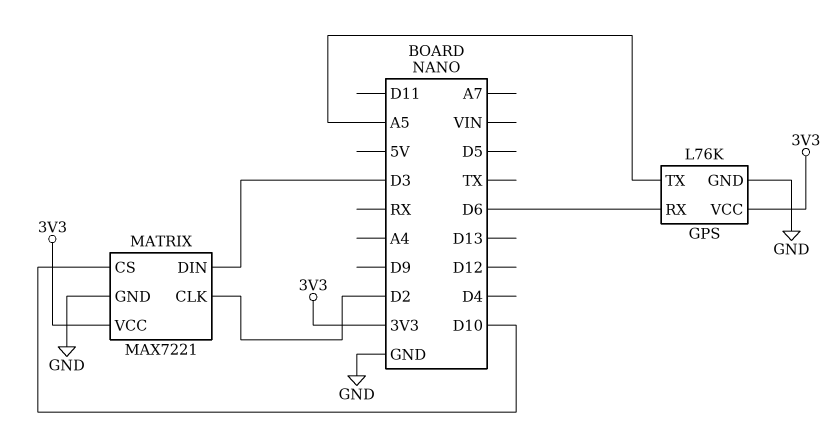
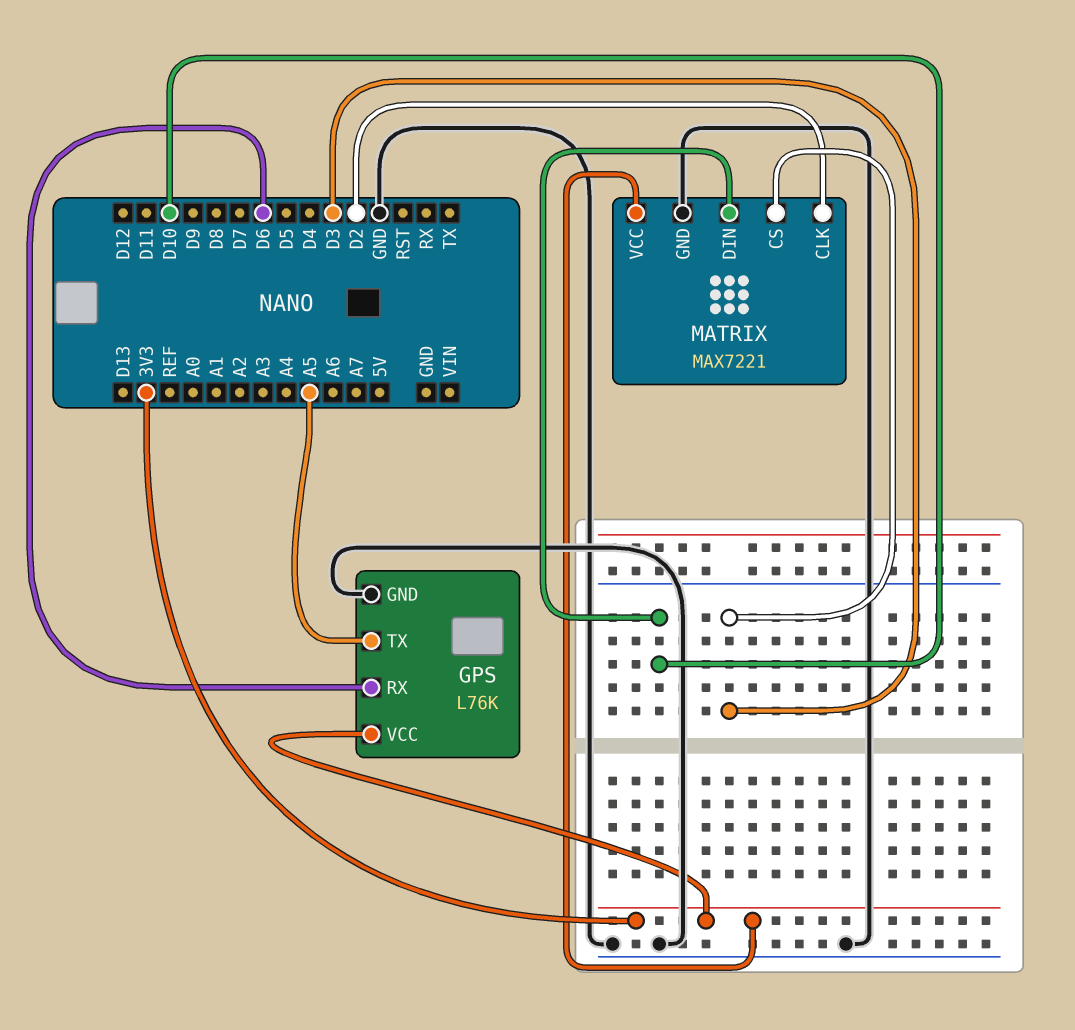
MATRIX pin CS: D10 -> D3
MATRIX pin DIN: D3 -> D10

